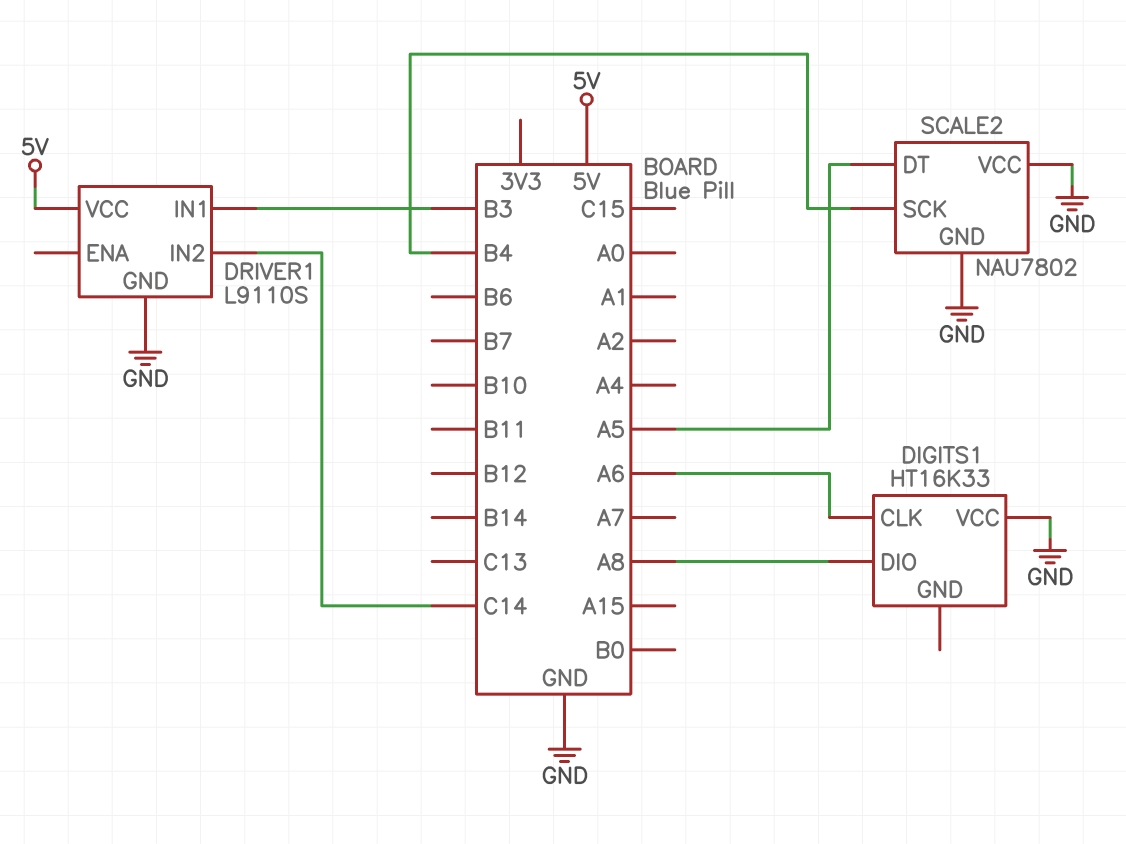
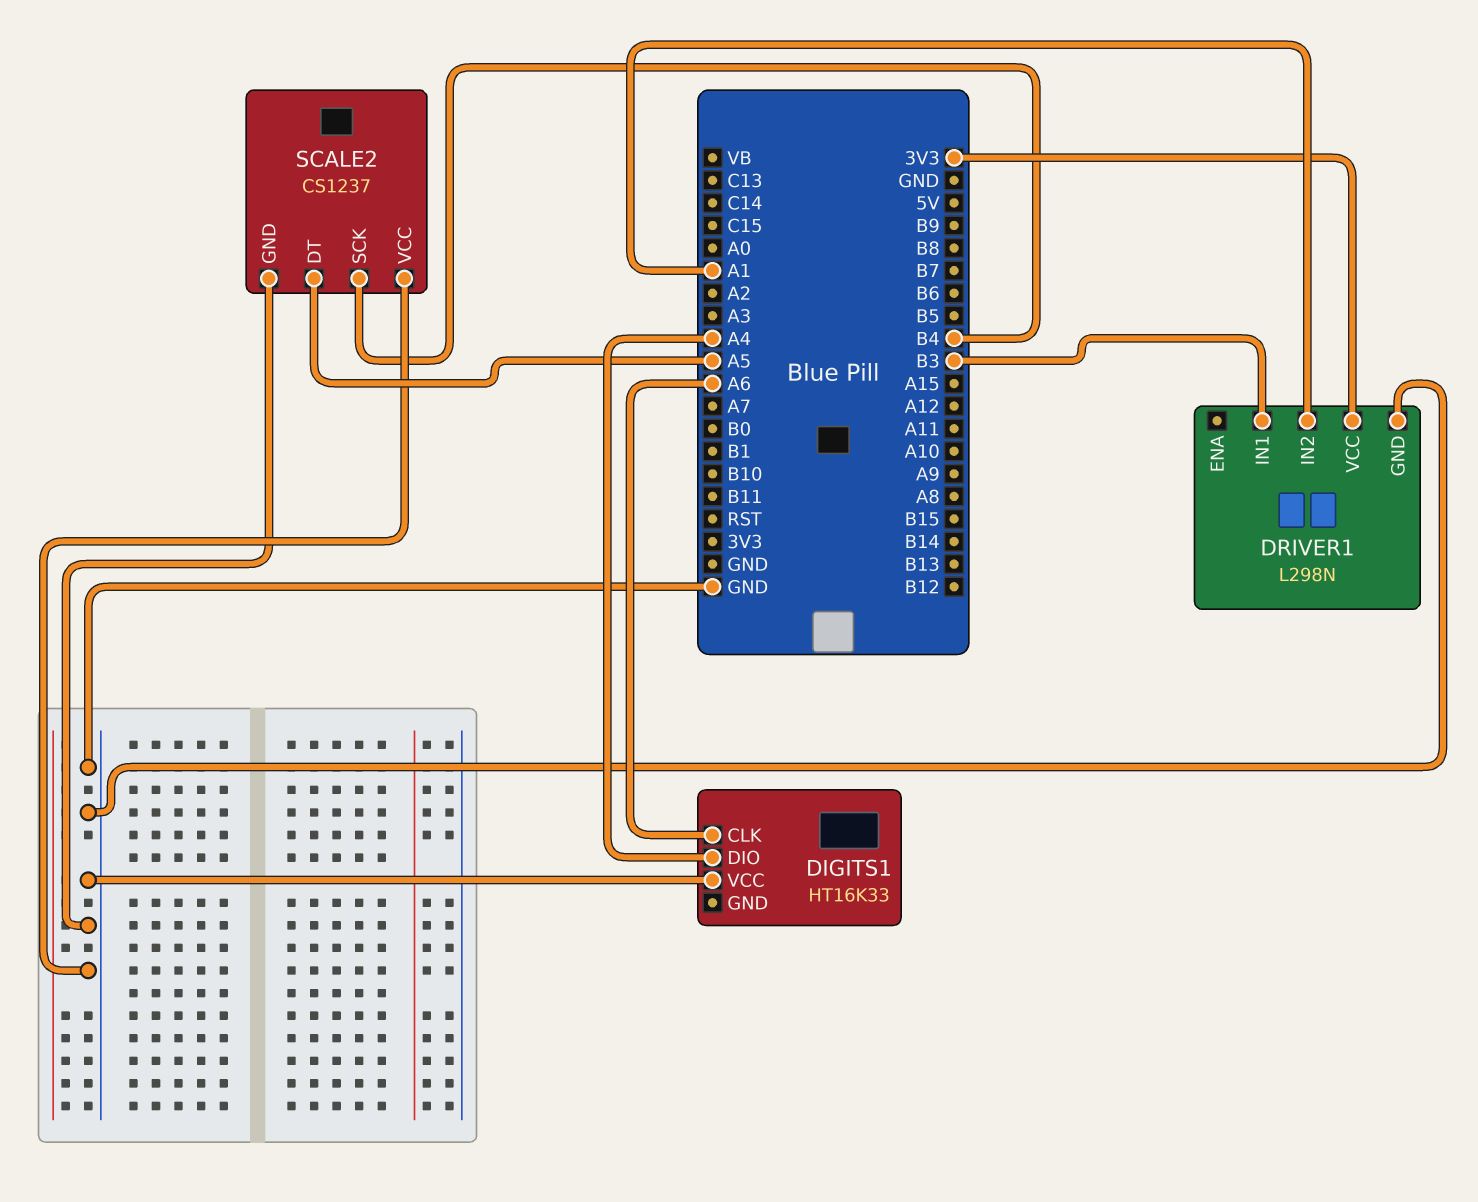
DIGITS1 pin DIO: A8 -> A4
DRIVER1: L9110S -> L298N
DRIVER1 pin IN2: C14 -> A1
DRIVER1 pin VCC: 5V -> 3V3
SCALE2: NAU7802 -> CS1237

